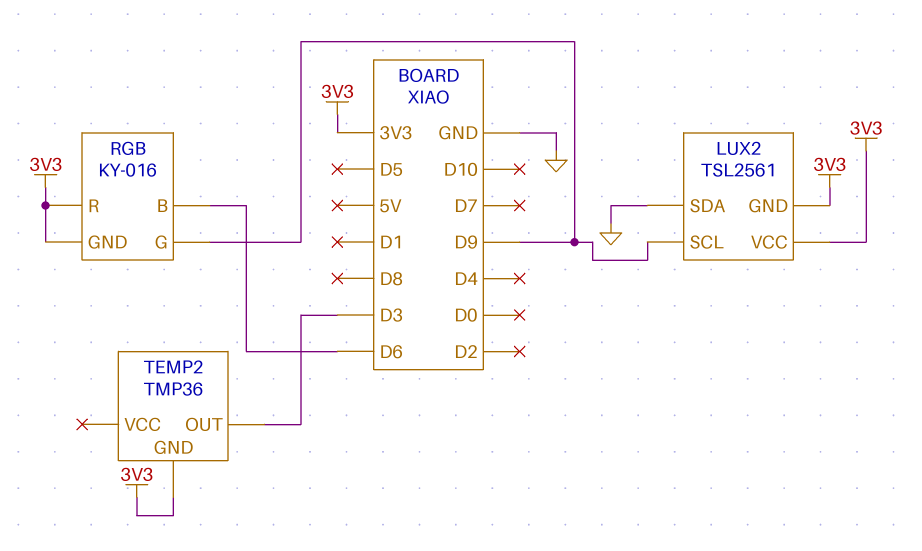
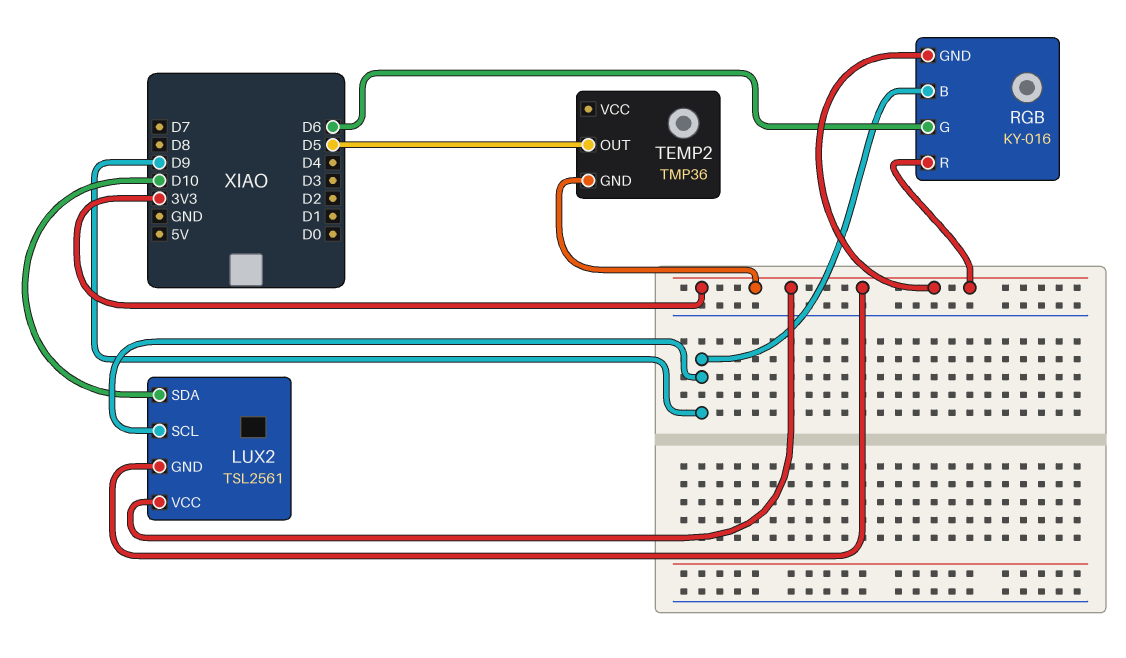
LUX2 pin SDA: GND -> D10
RGB pin B: D6 -> D9
RGB pin G: D9 -> D6
TEMP2 pin OUT: D3 -> D5

